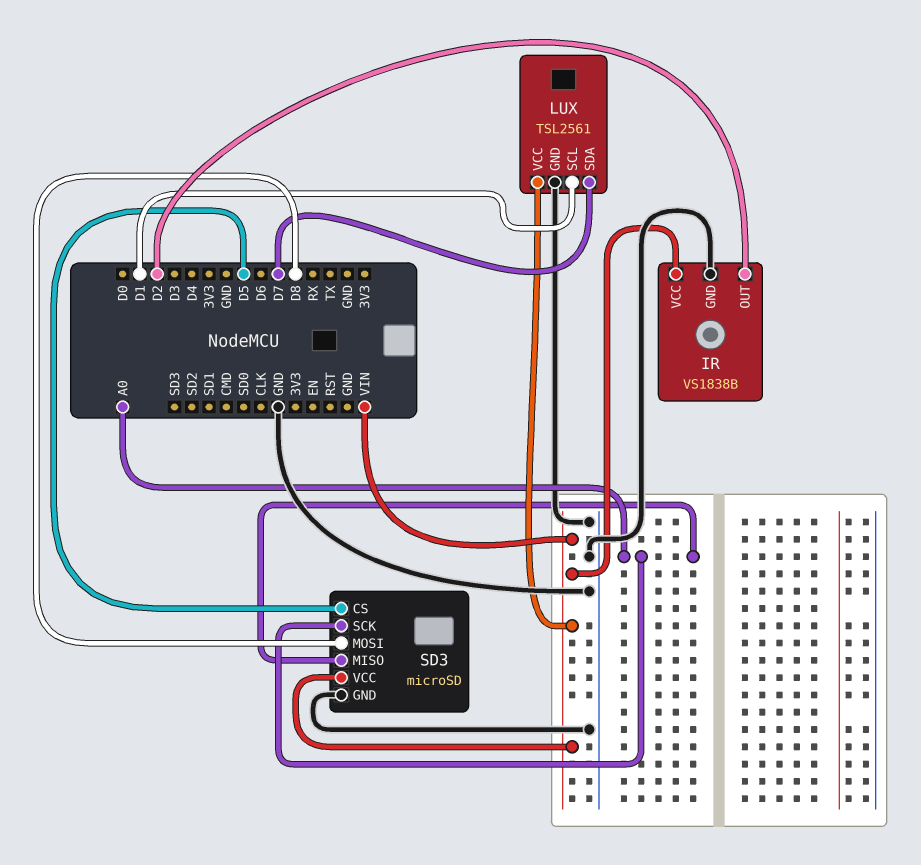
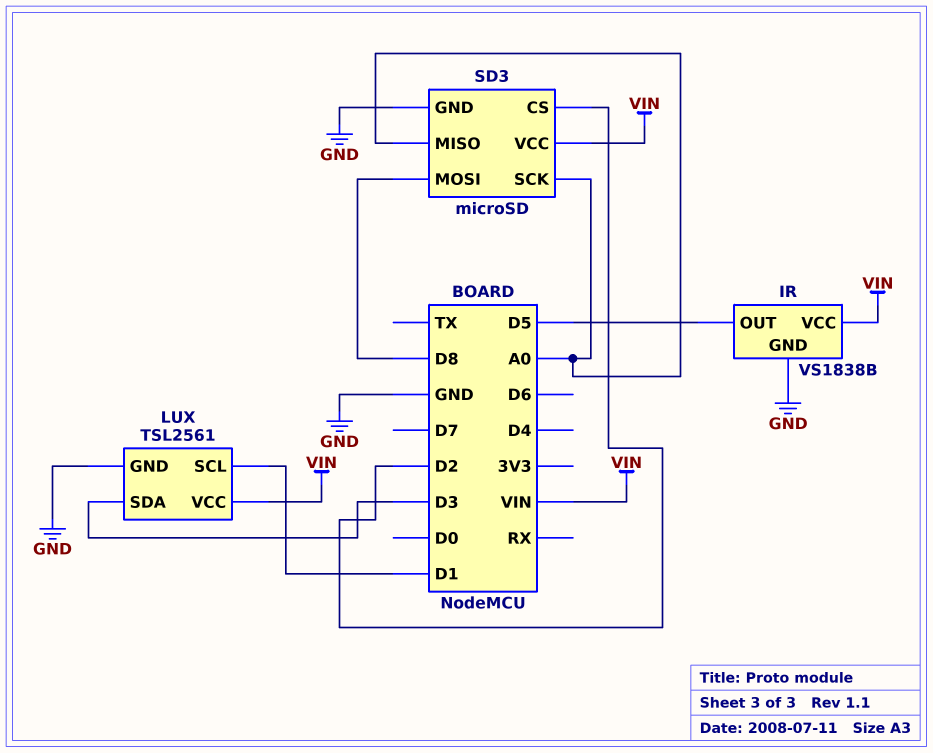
IR pin OUT: D2 -> D5
LUX pin SDA: D7 -> D3
SD3 pin CS: D5 -> D2

